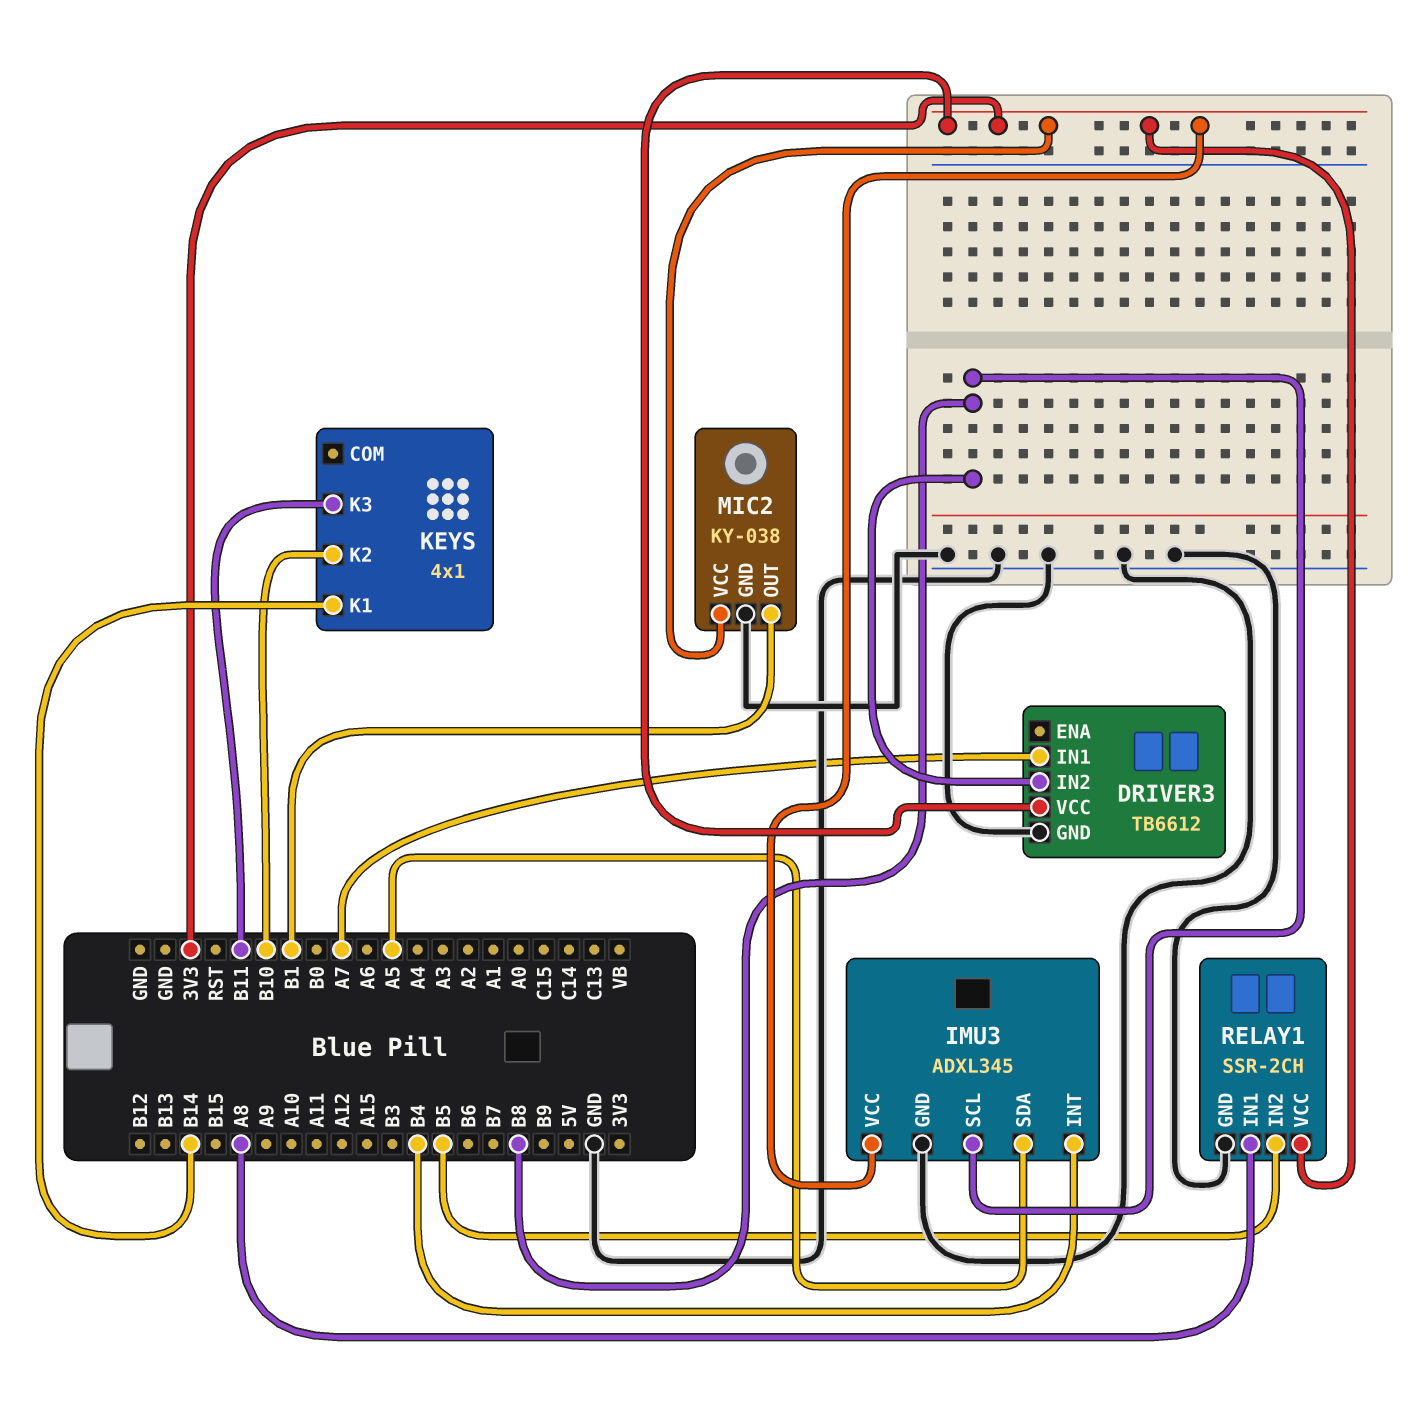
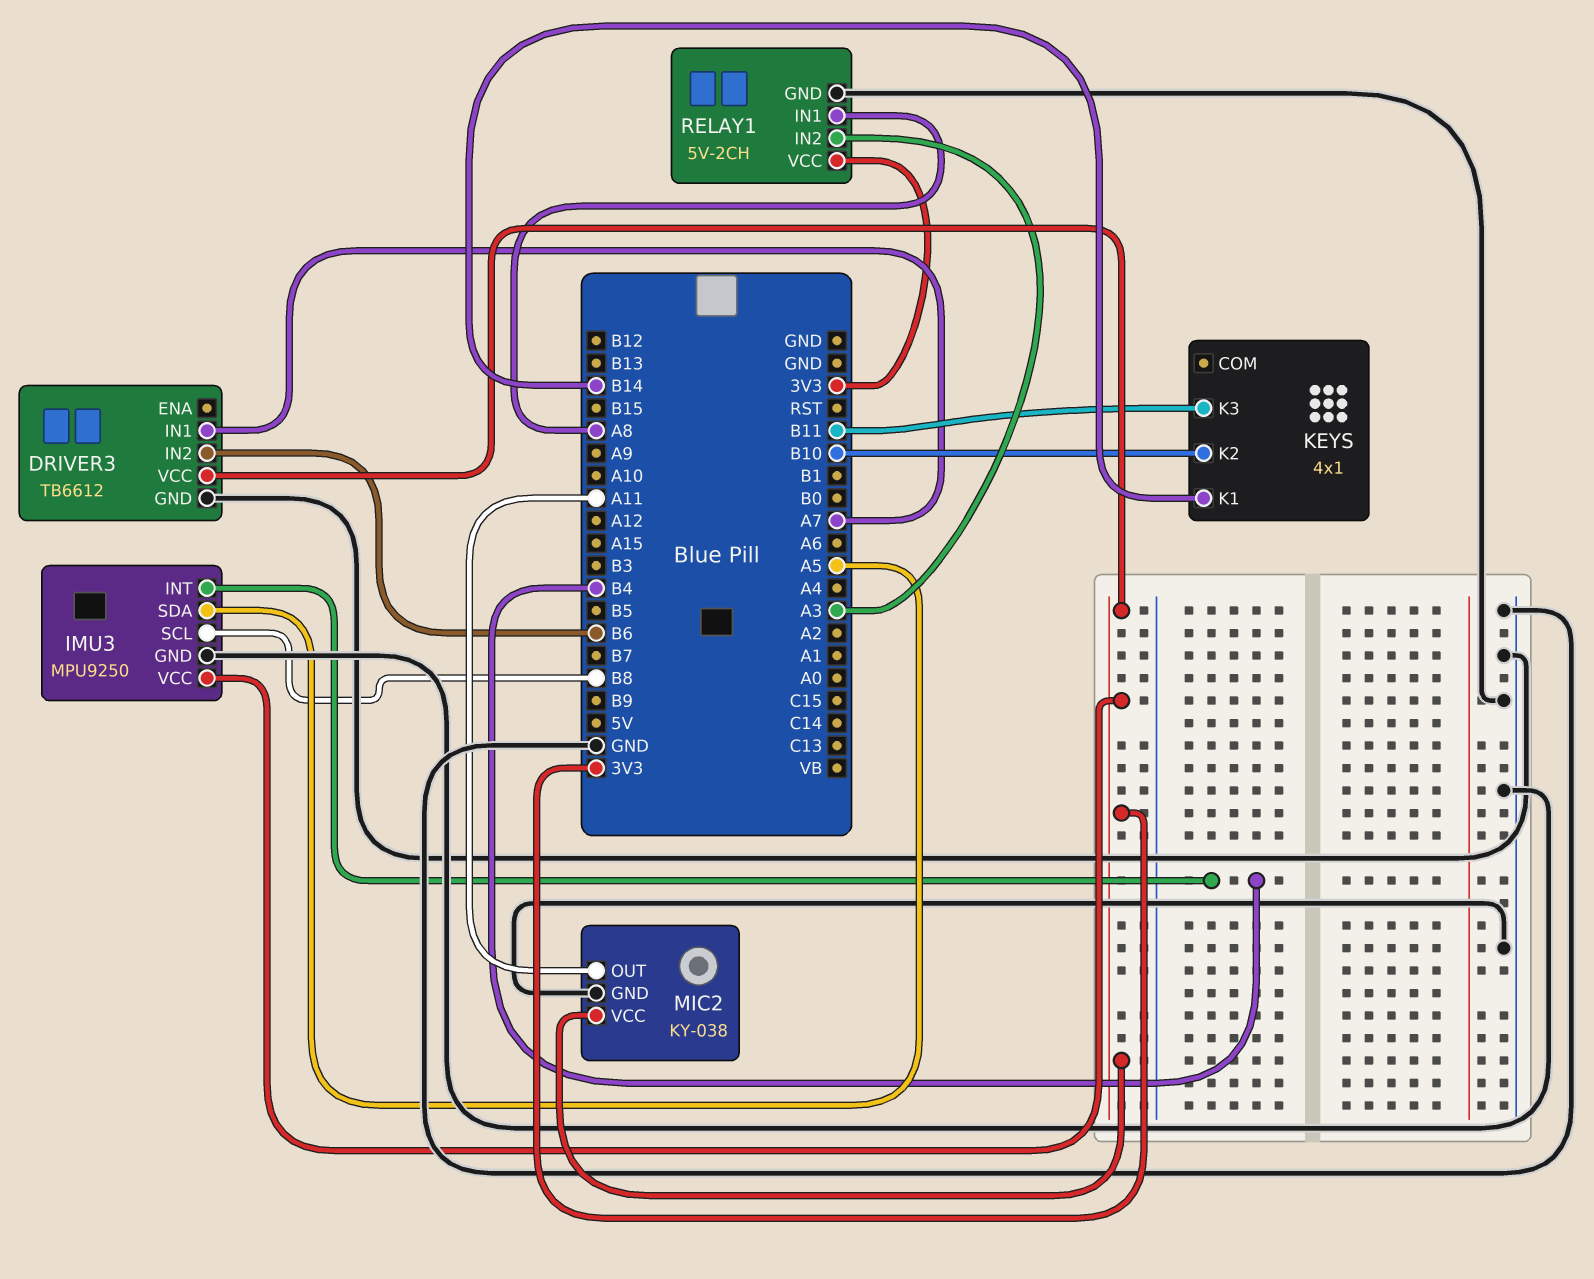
DRIVER3 pin IN2: B8 -> B6
IMU3: ADXL345 -> MPU9250
MIC2 pin OUT: B1 -> A11
RELAY1: SSR-2CH -> 5V-2CH
RELAY1 pin IN2: B5 -> A3

